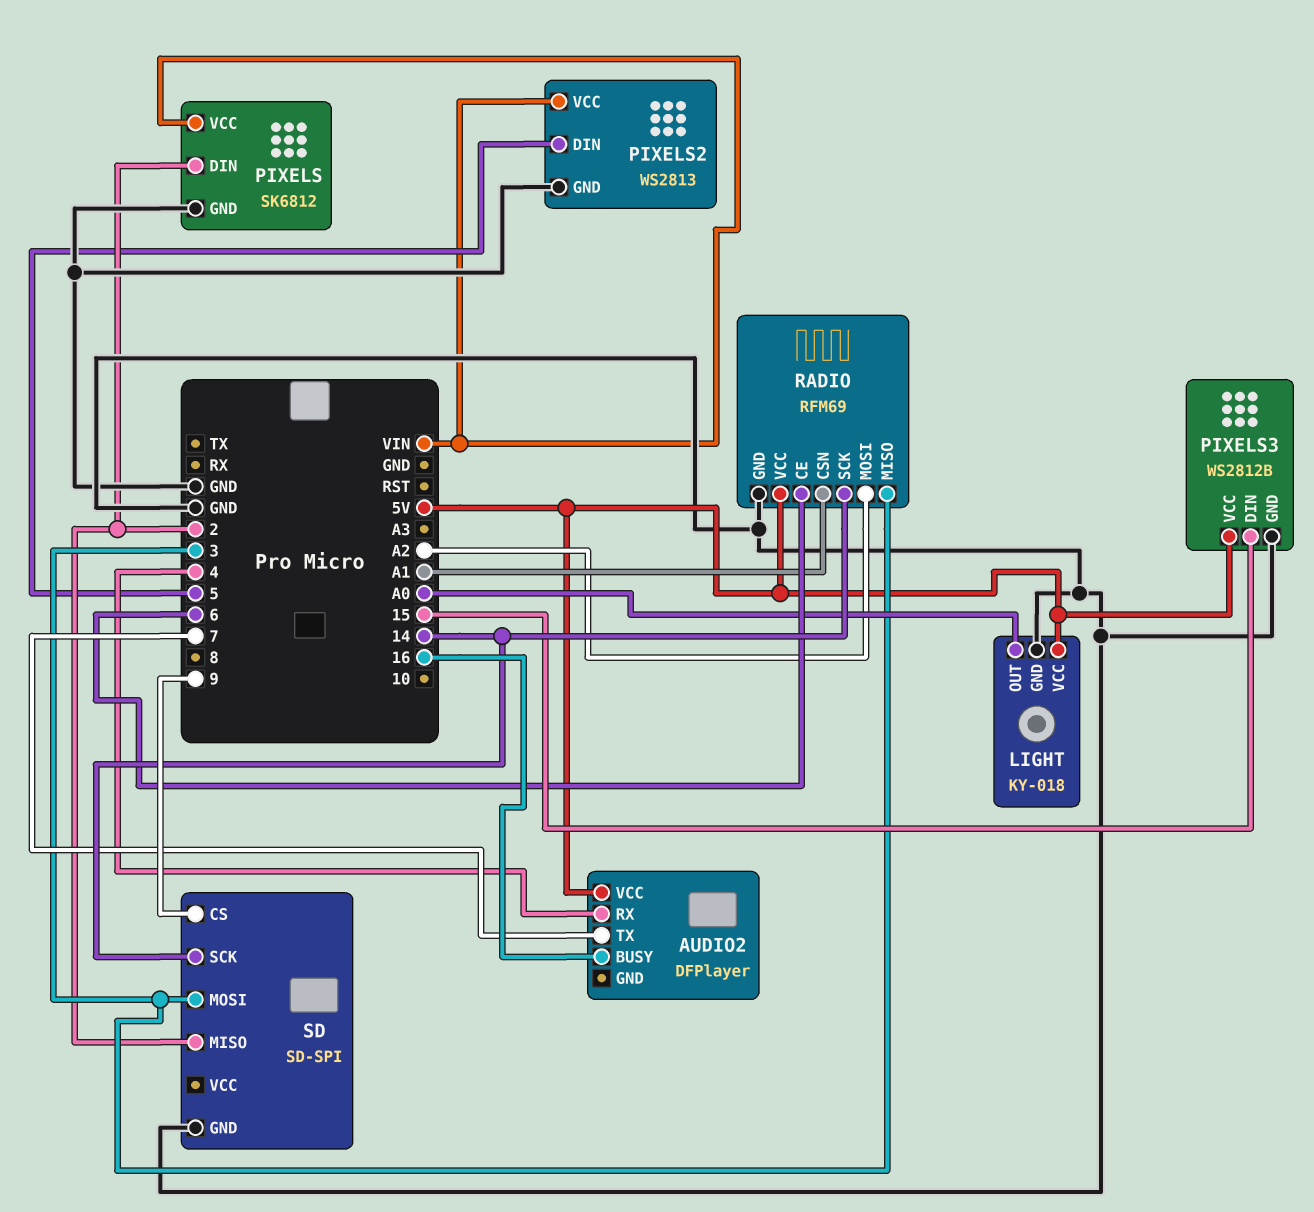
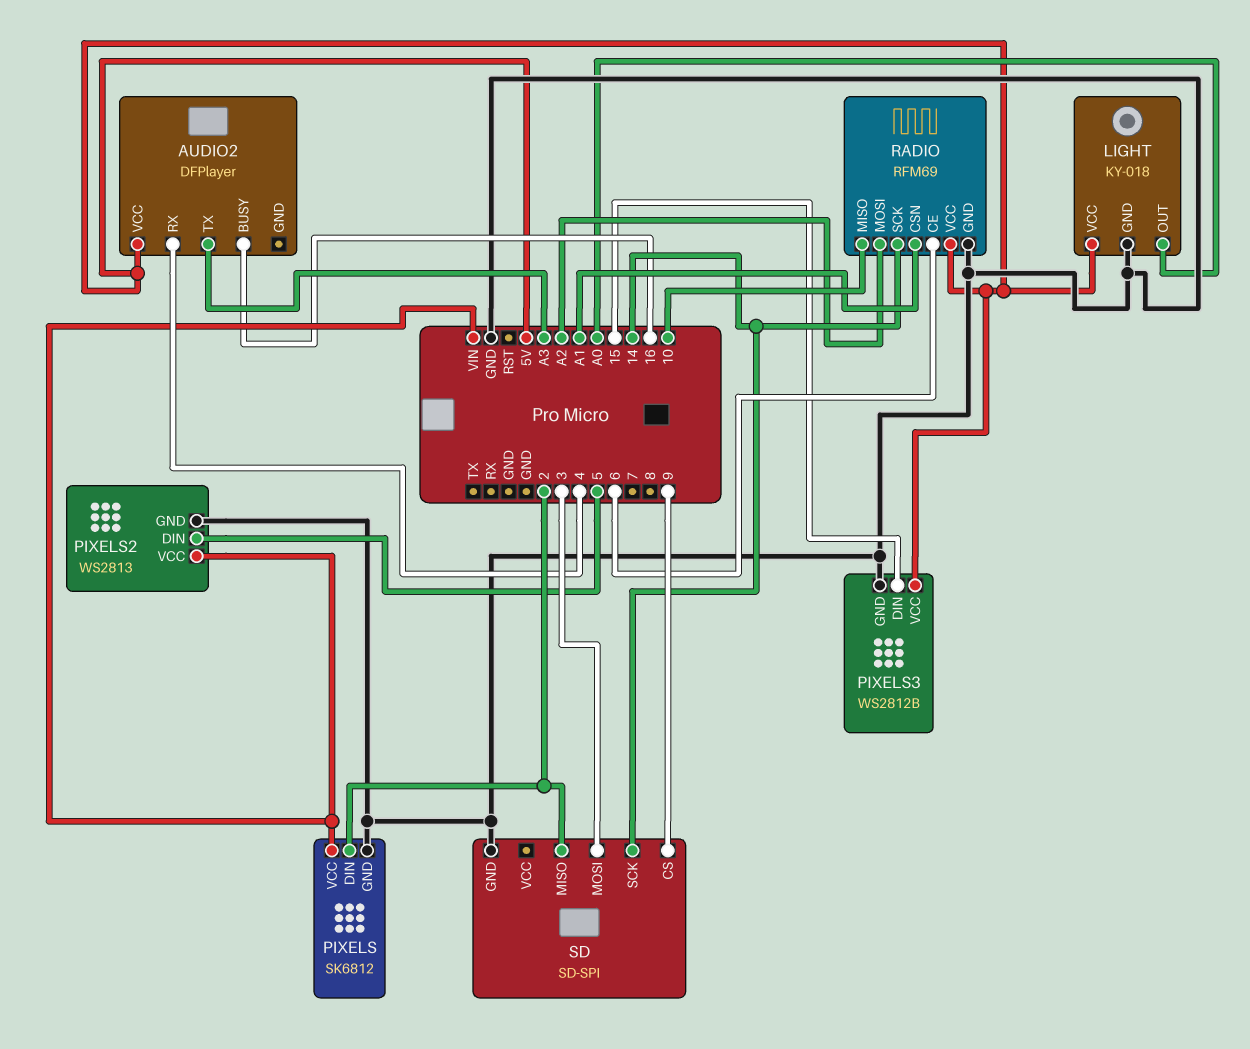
AUDIO2 pin TX: 7 -> A3
RADIO pin MISO: 3 -> 10

